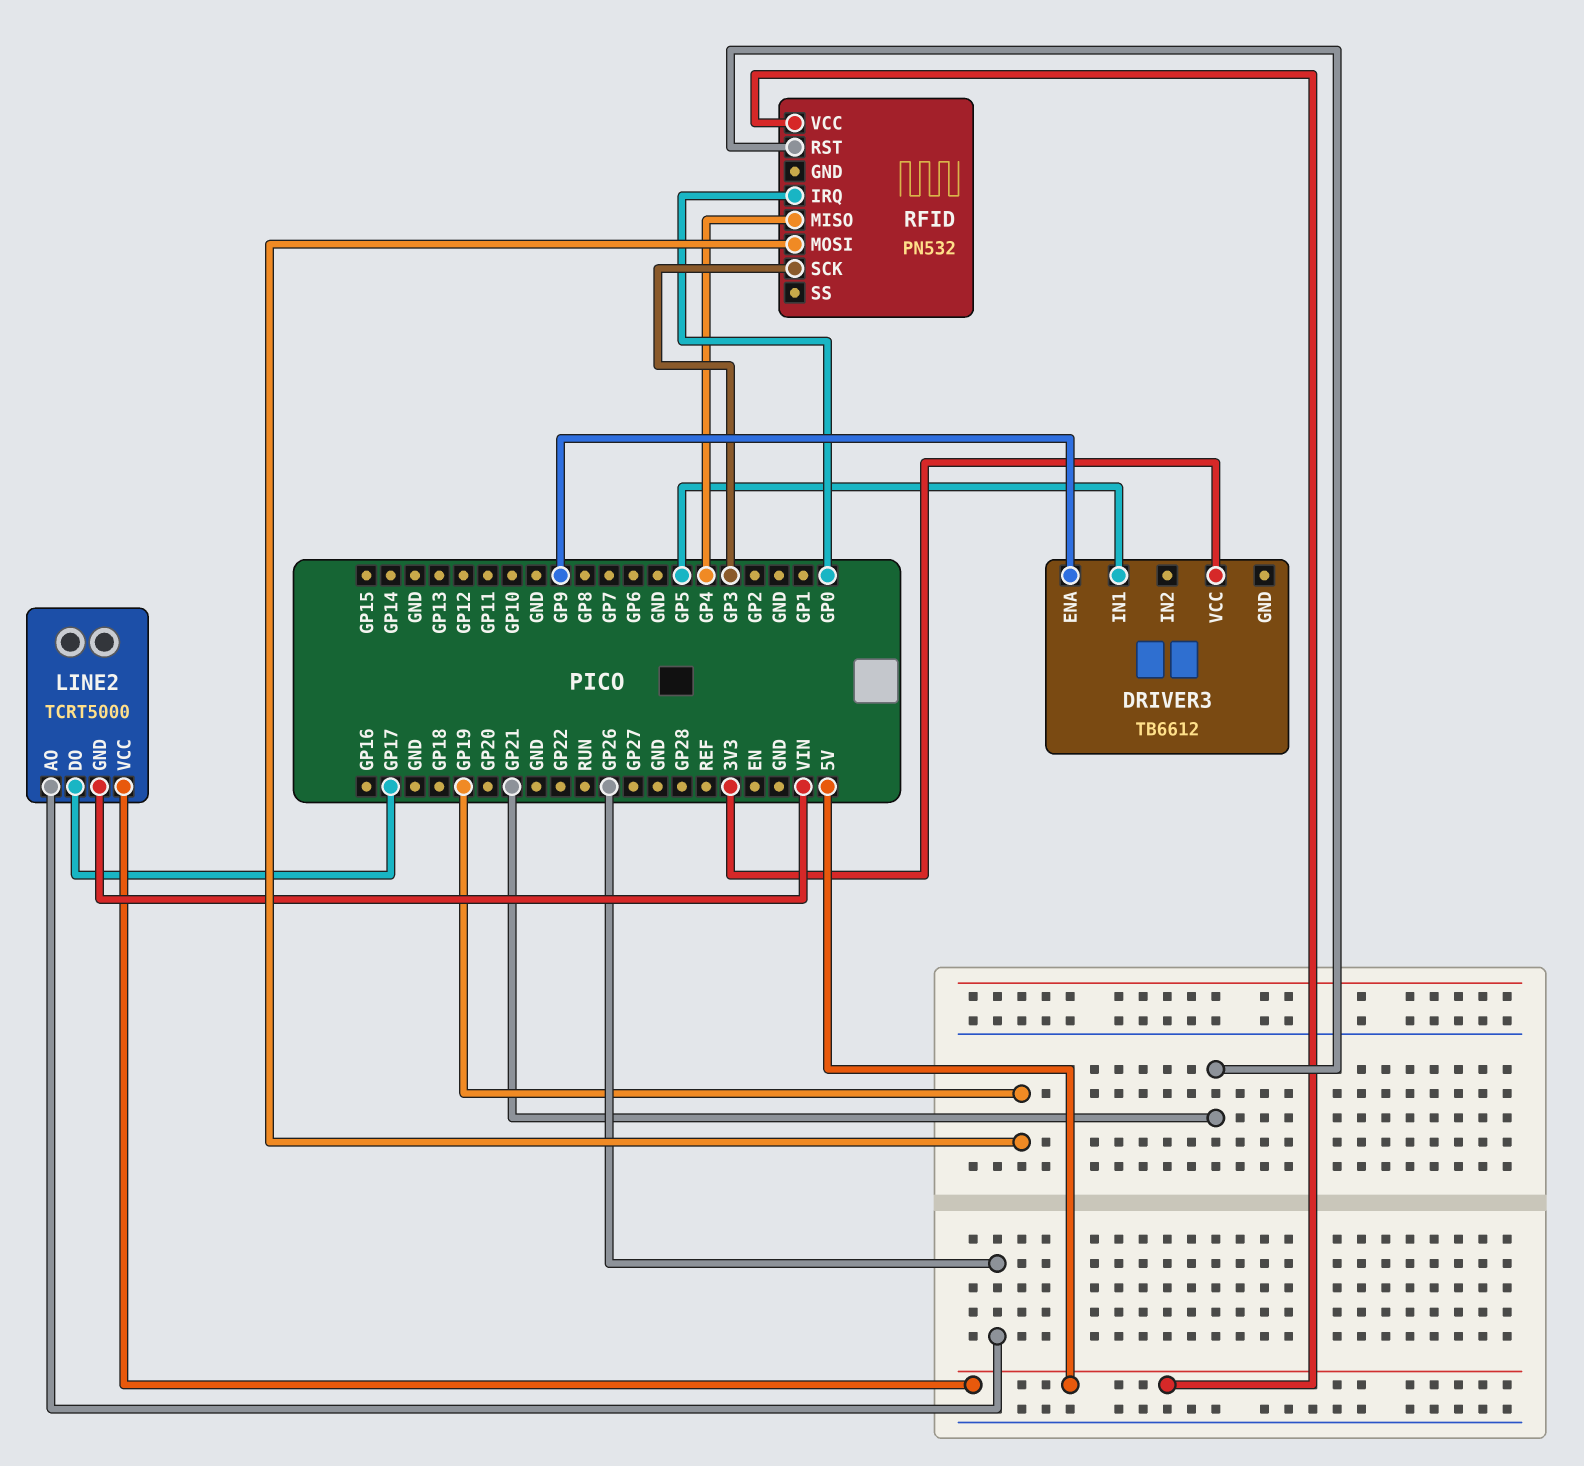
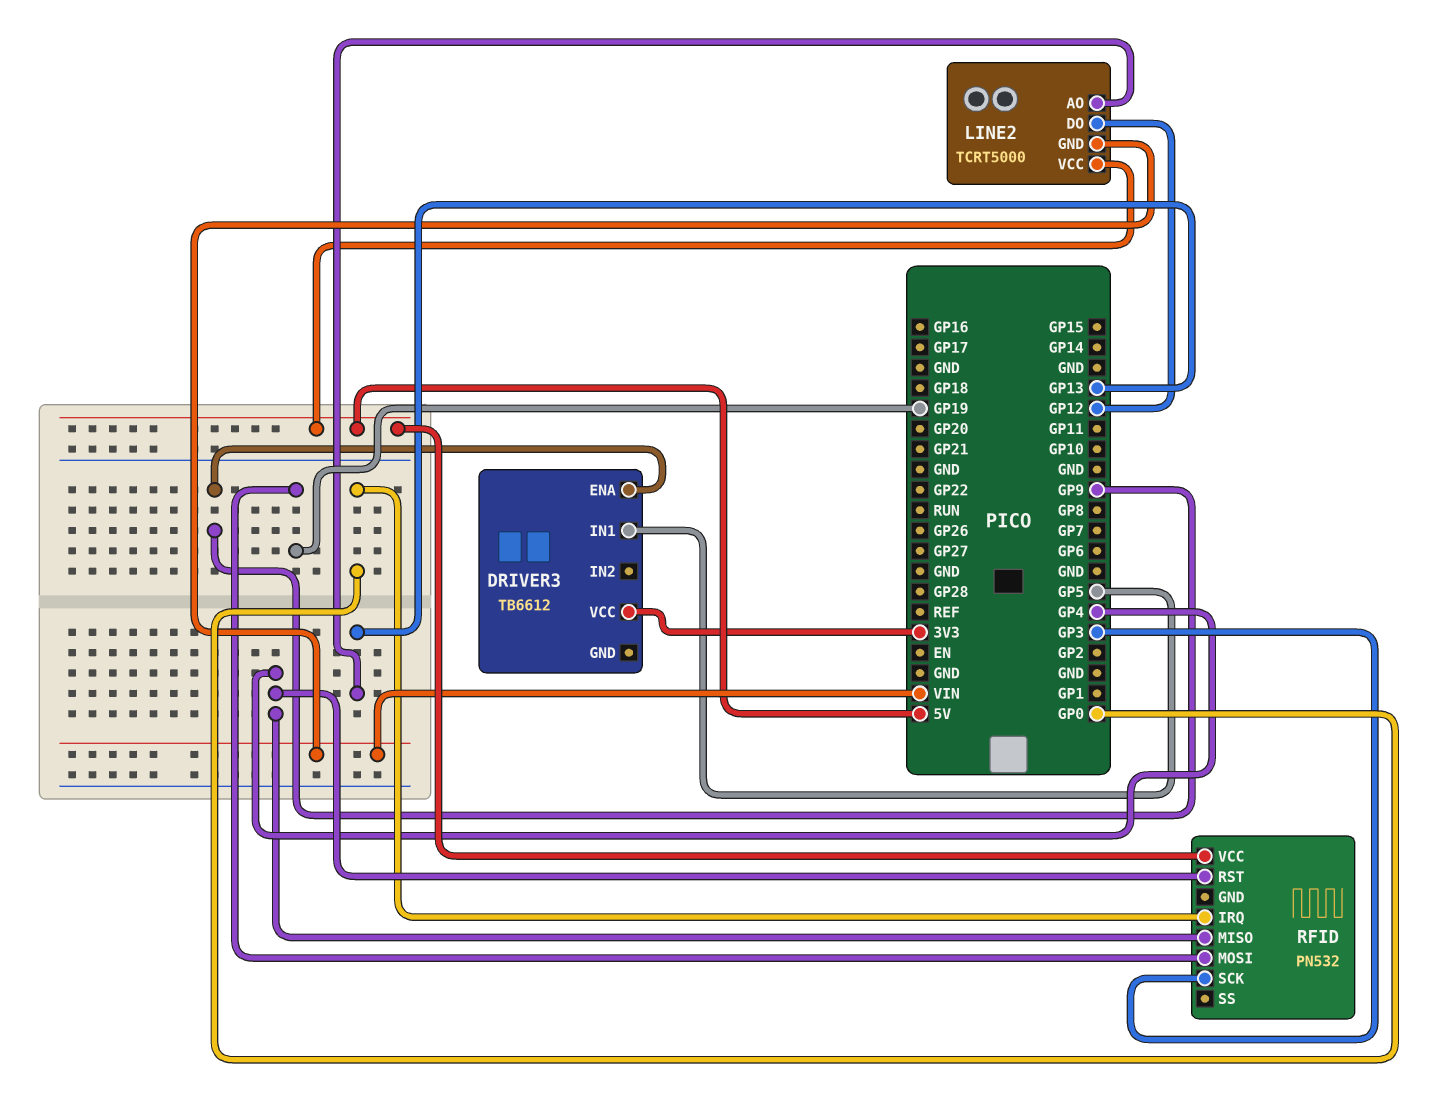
LINE2 pin AO: GP26 -> GP13
LINE2 pin DO: GP17 -> GP12
RFID pin RST: GP21 -> GP4

